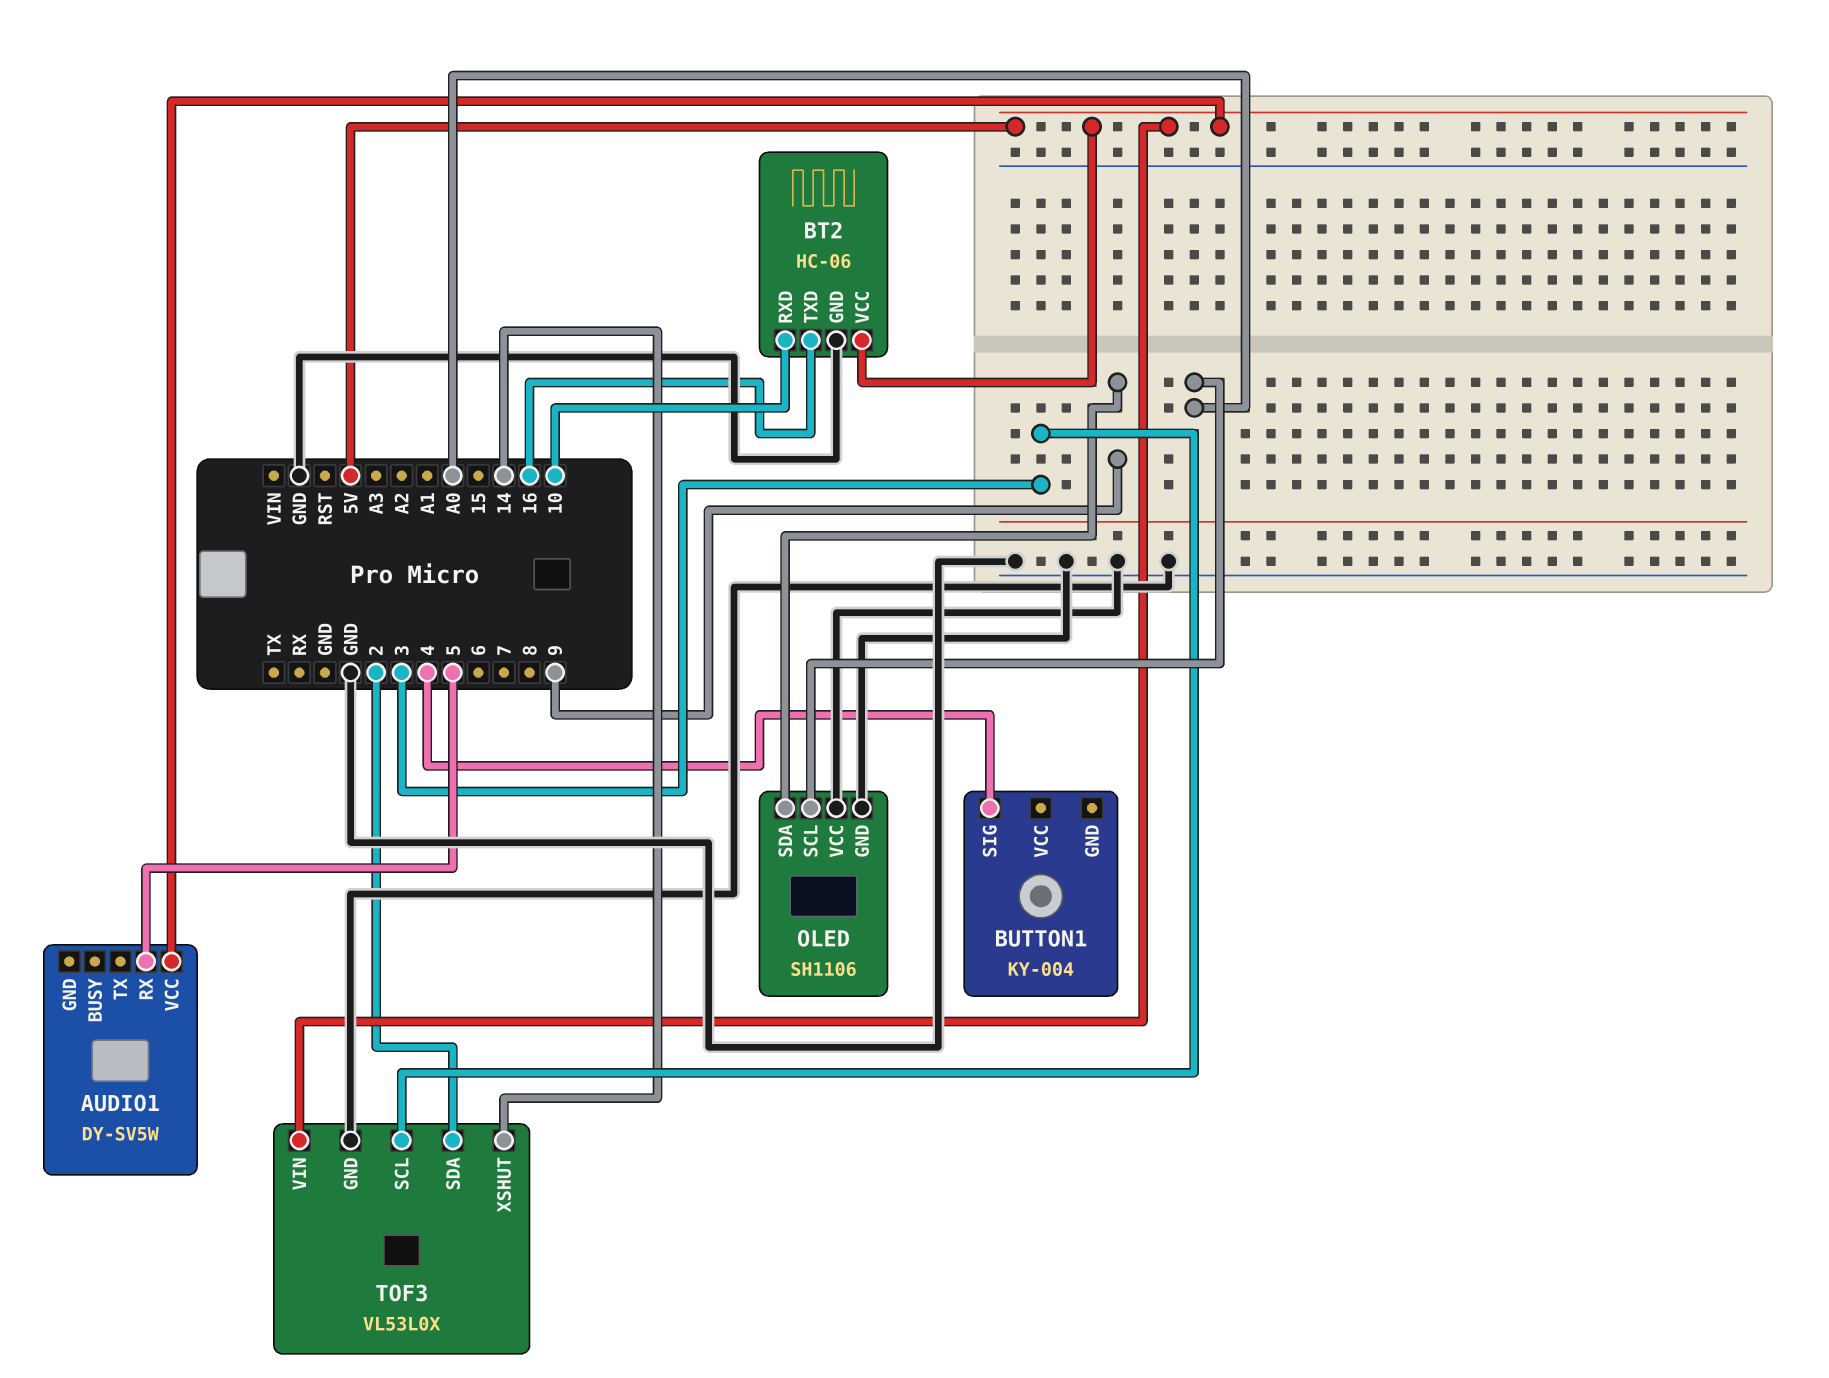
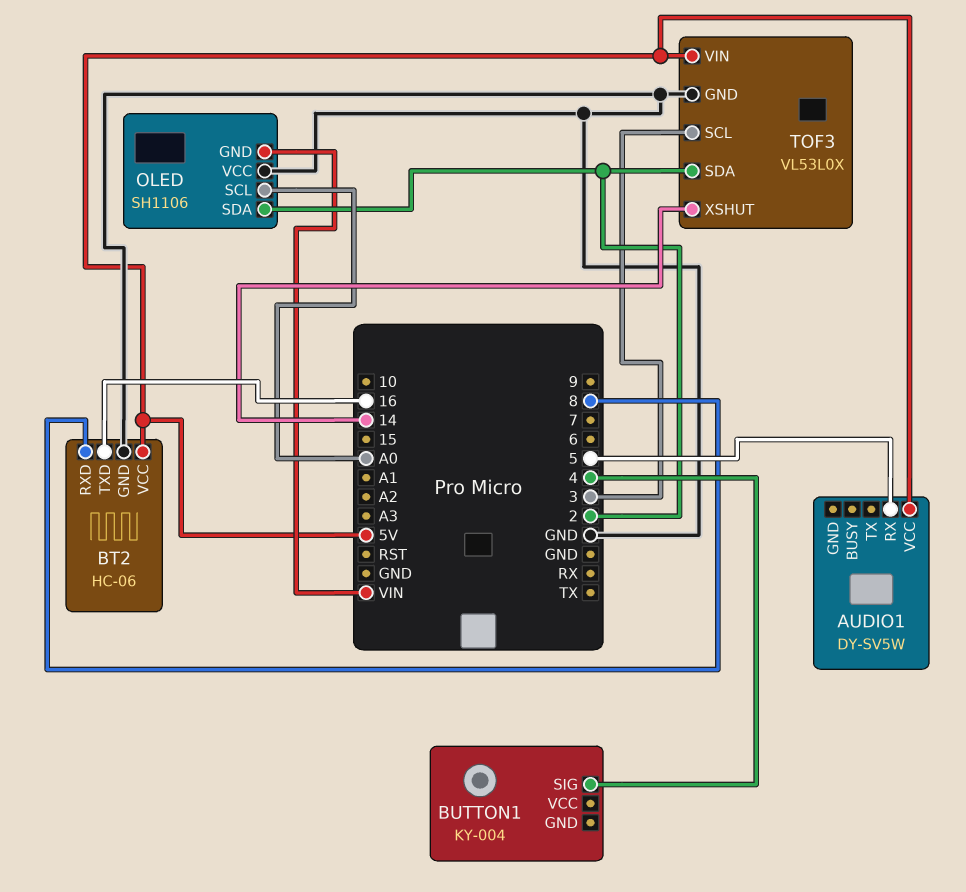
BT2 pin RXD: 10 -> 8
OLED pin GND: GND -> VIN
OLED pin SDA: 9 -> 2

